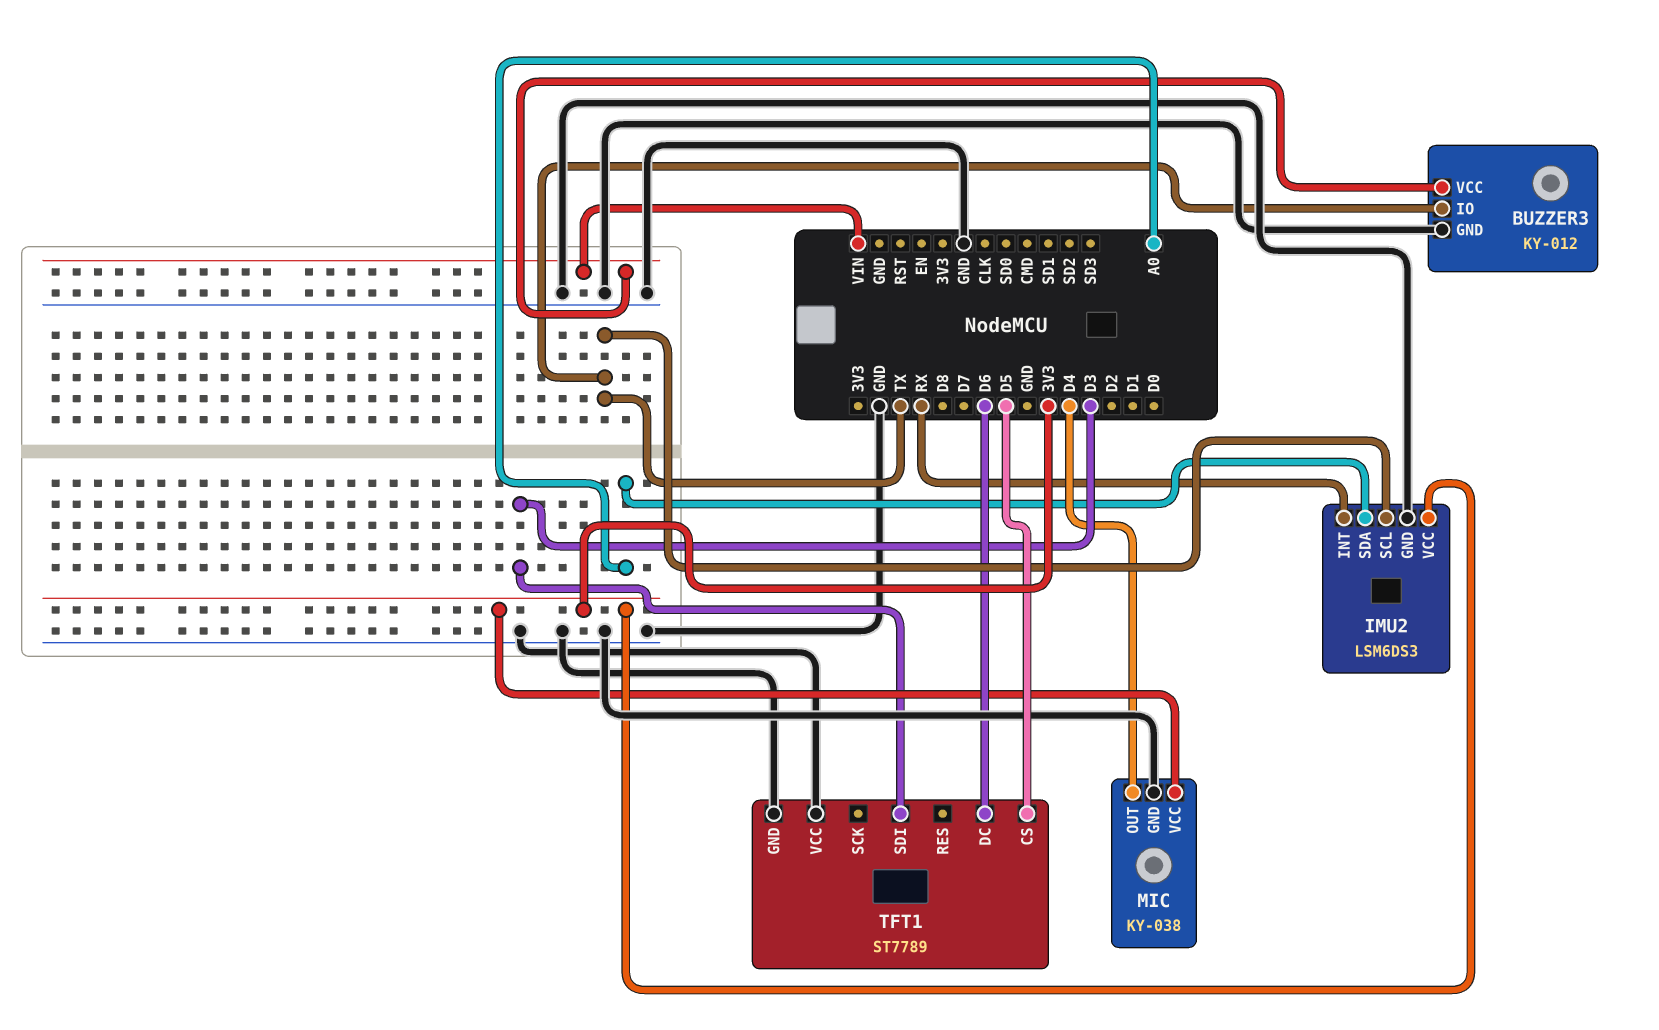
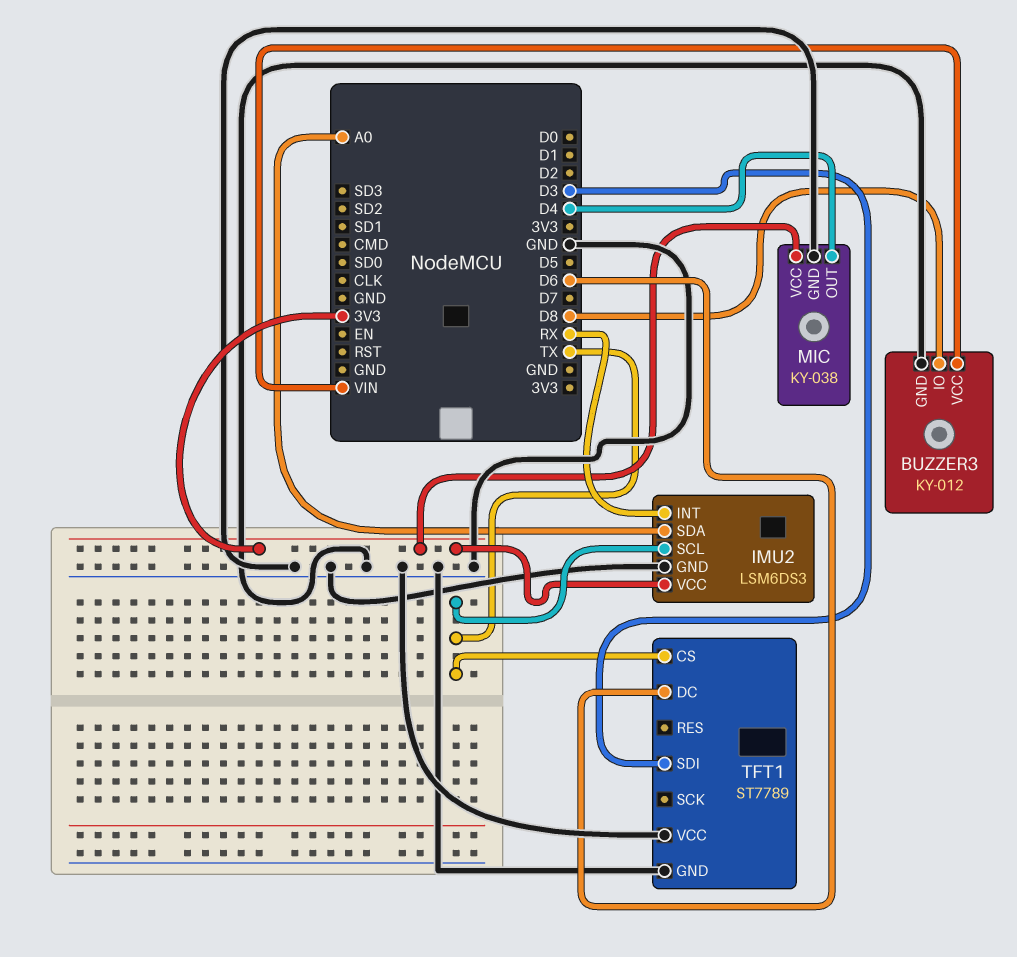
BUZZER3 pin IO: TX -> D8
TFT1 pin CS: D5 -> TX

